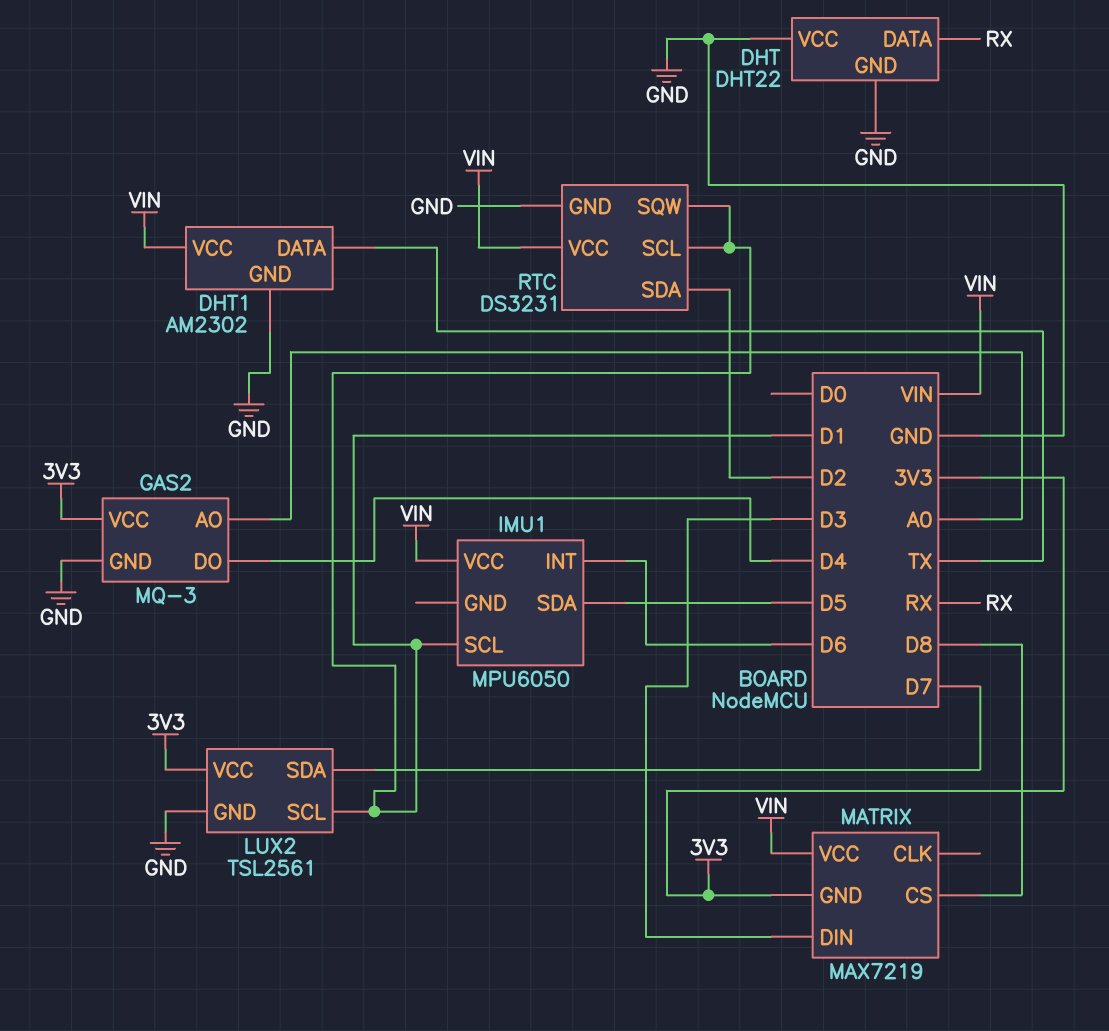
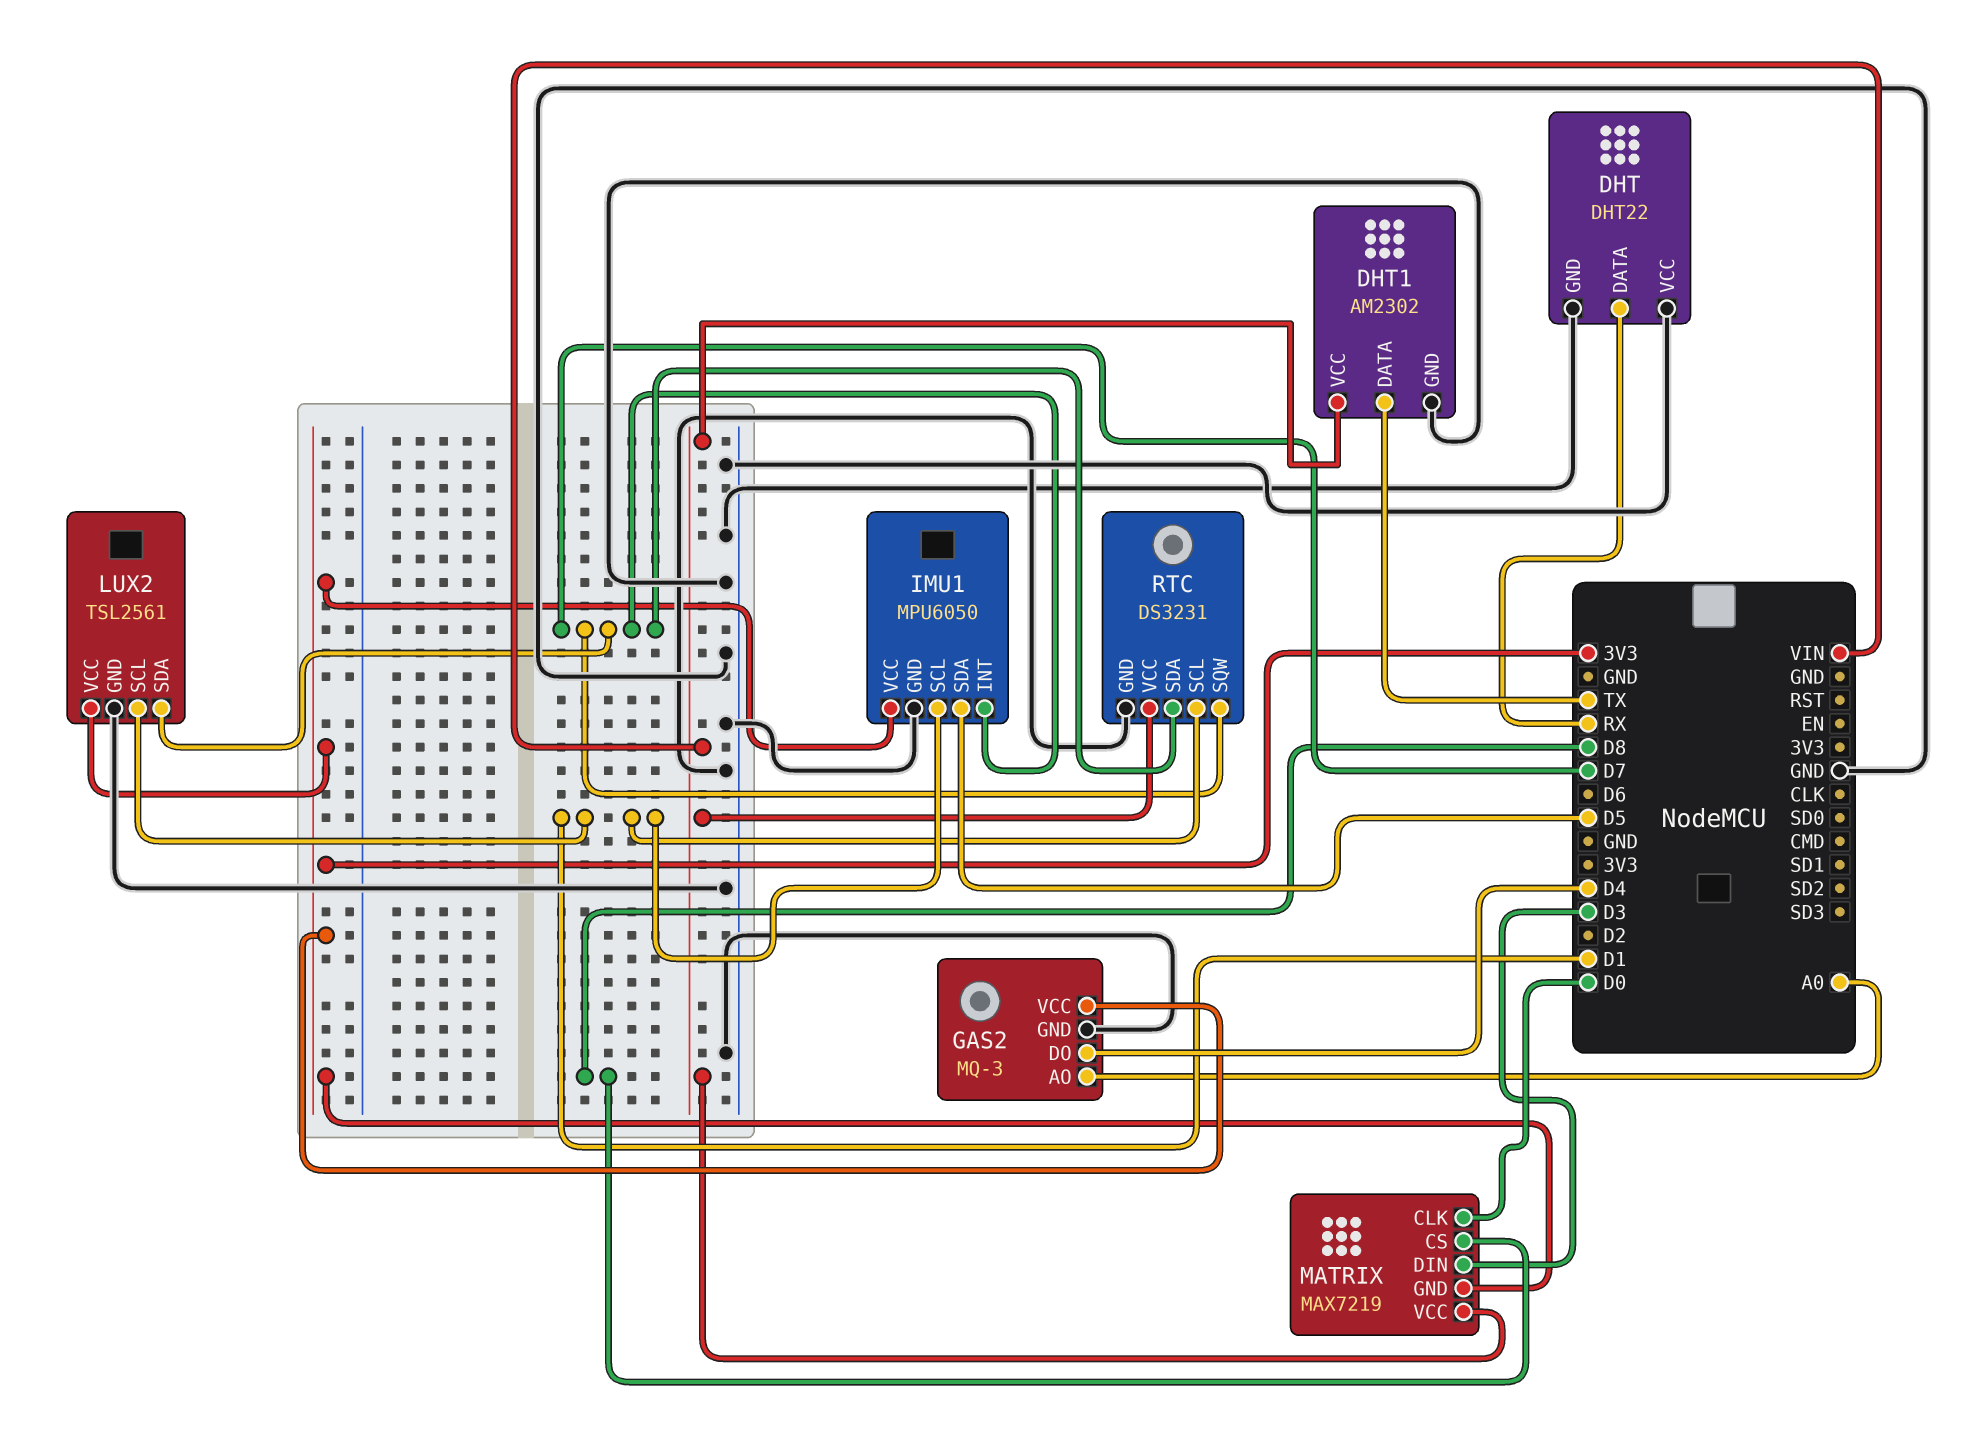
IMU1 pin GND: none -> GND
IMU1 pin INT: D6 -> D7
IMU1 pin VCC: VIN -> 3V3
MATRIX pin CLK: none -> D0
RTC pin SDA: D2 -> D7
RTC pin SQW: D1 -> D7

